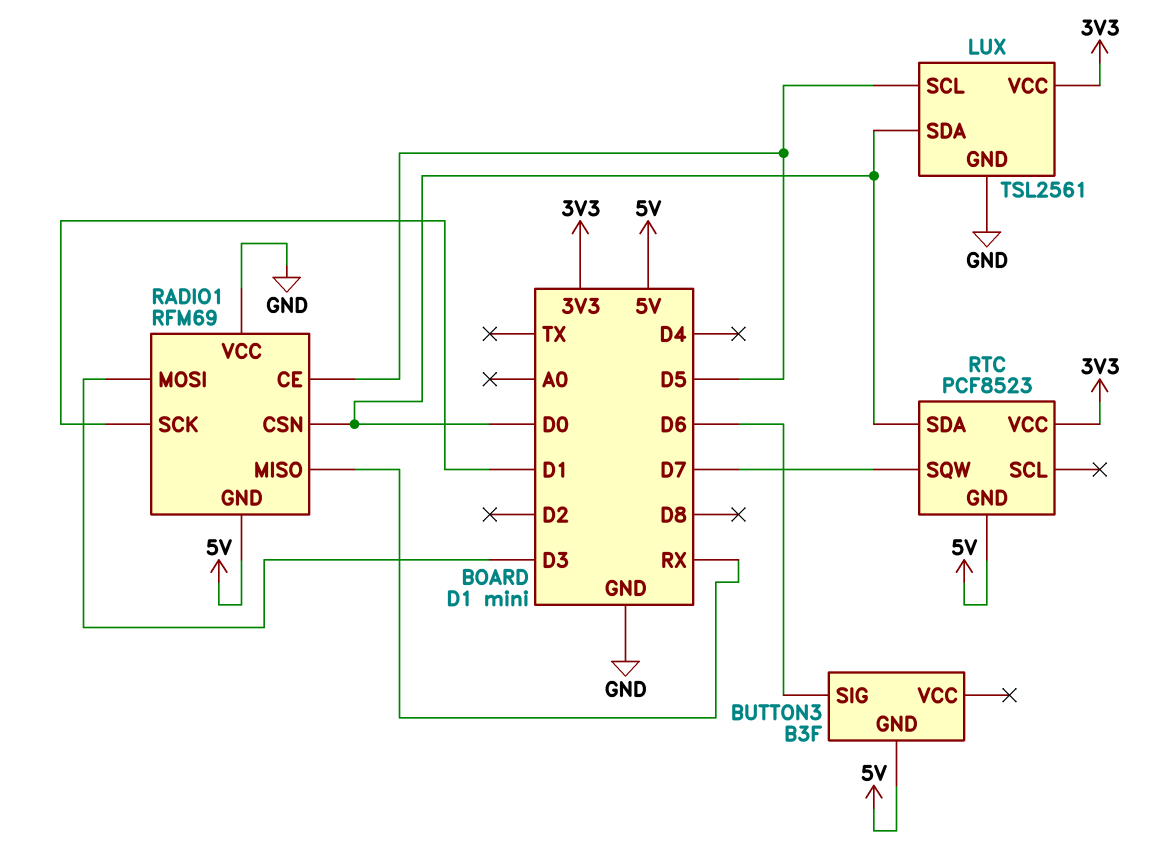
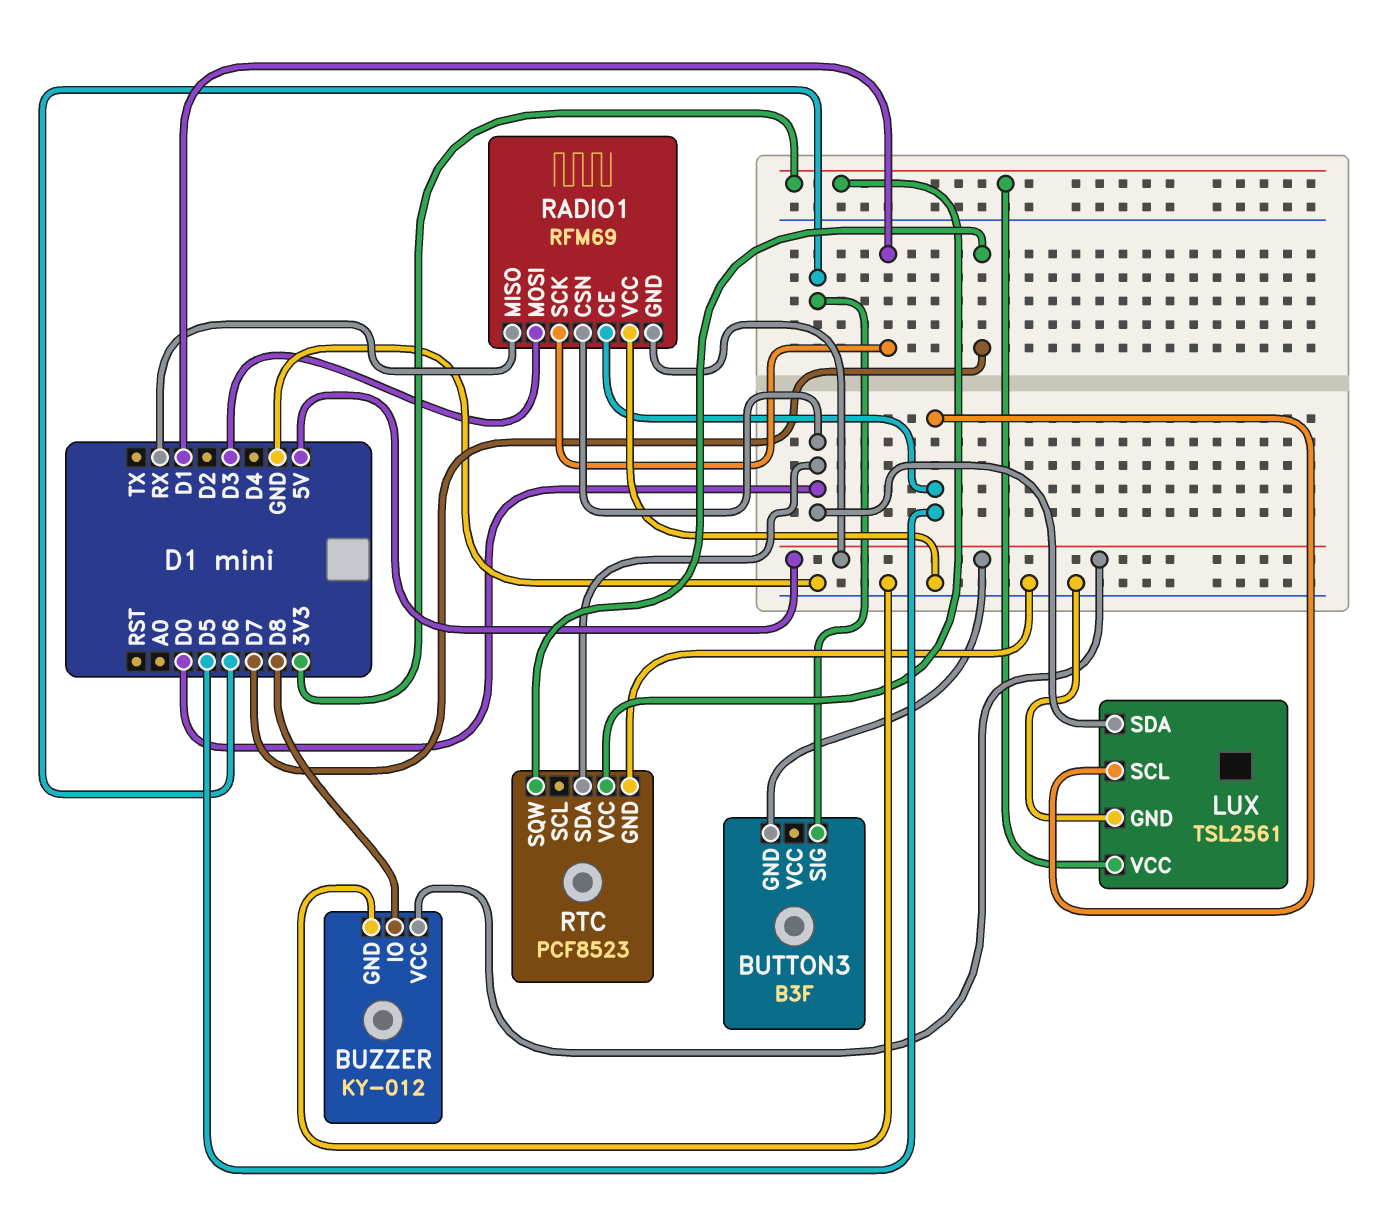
BUZZER: none -> KY-012
BUZZER pin GND: none -> GND
BUZZER pin IO: none -> D8
BUZZER pin VCC: none -> 5V
RTC pin GND: 5V -> GND

